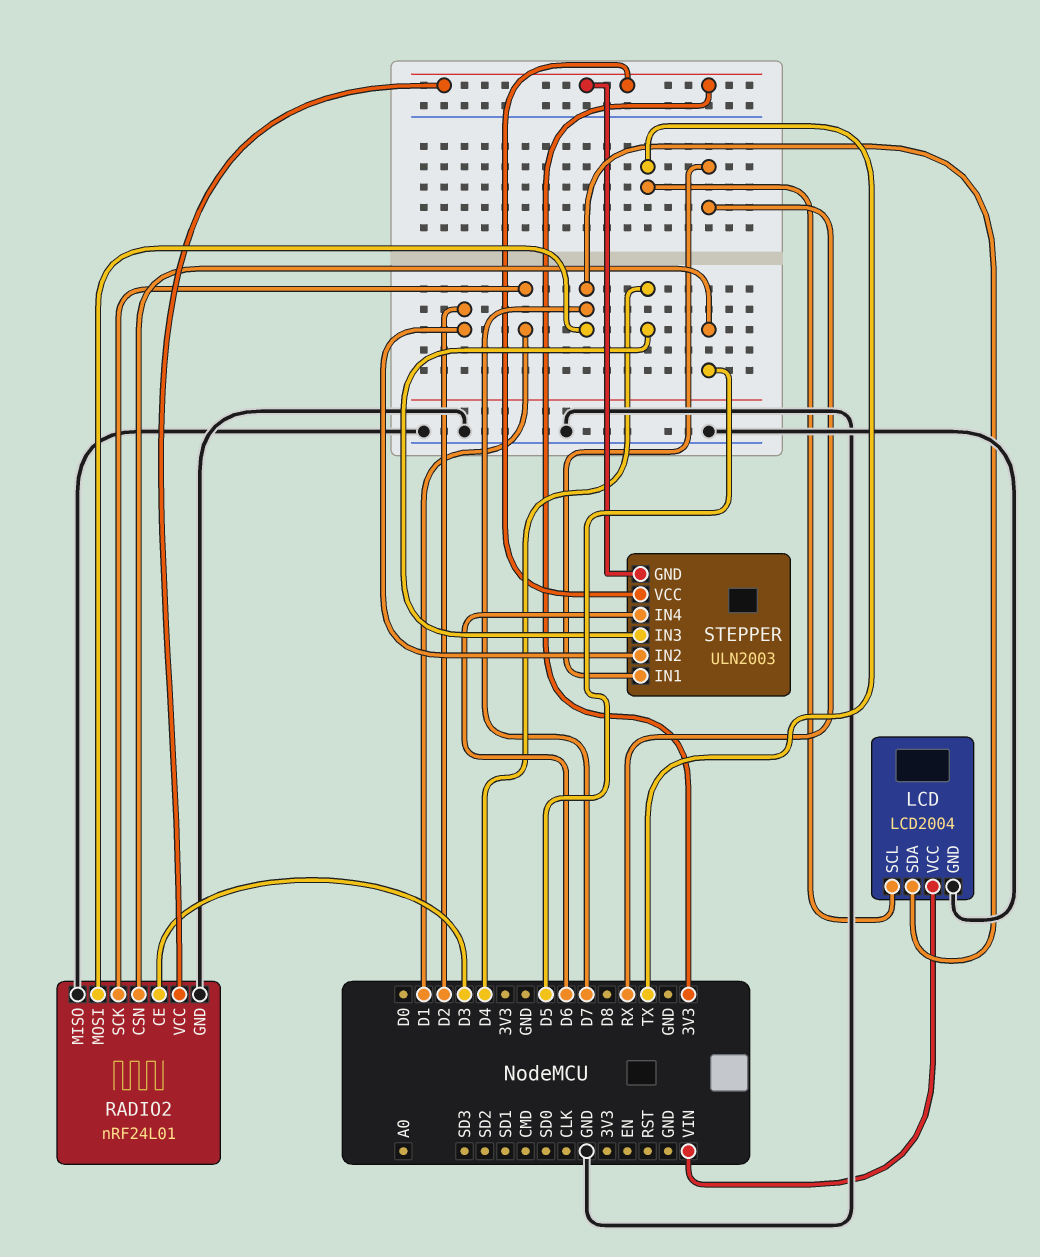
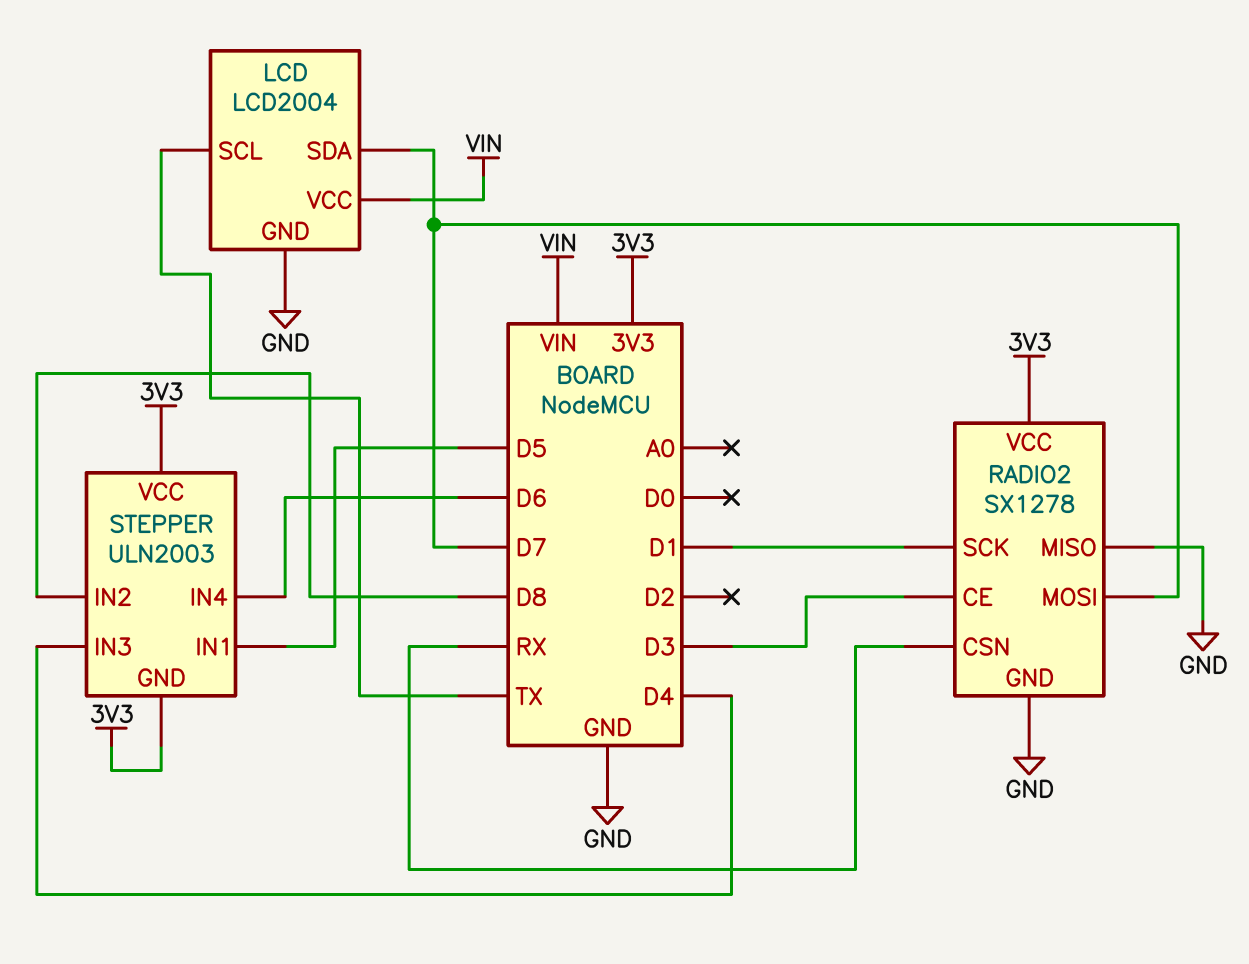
RADIO2: nRF24L01 -> SX1278
RADIO2 pin CSN: D5 -> RX
STEPPER pin IN1: RX -> D5
STEPPER pin IN2: D2 -> D8

